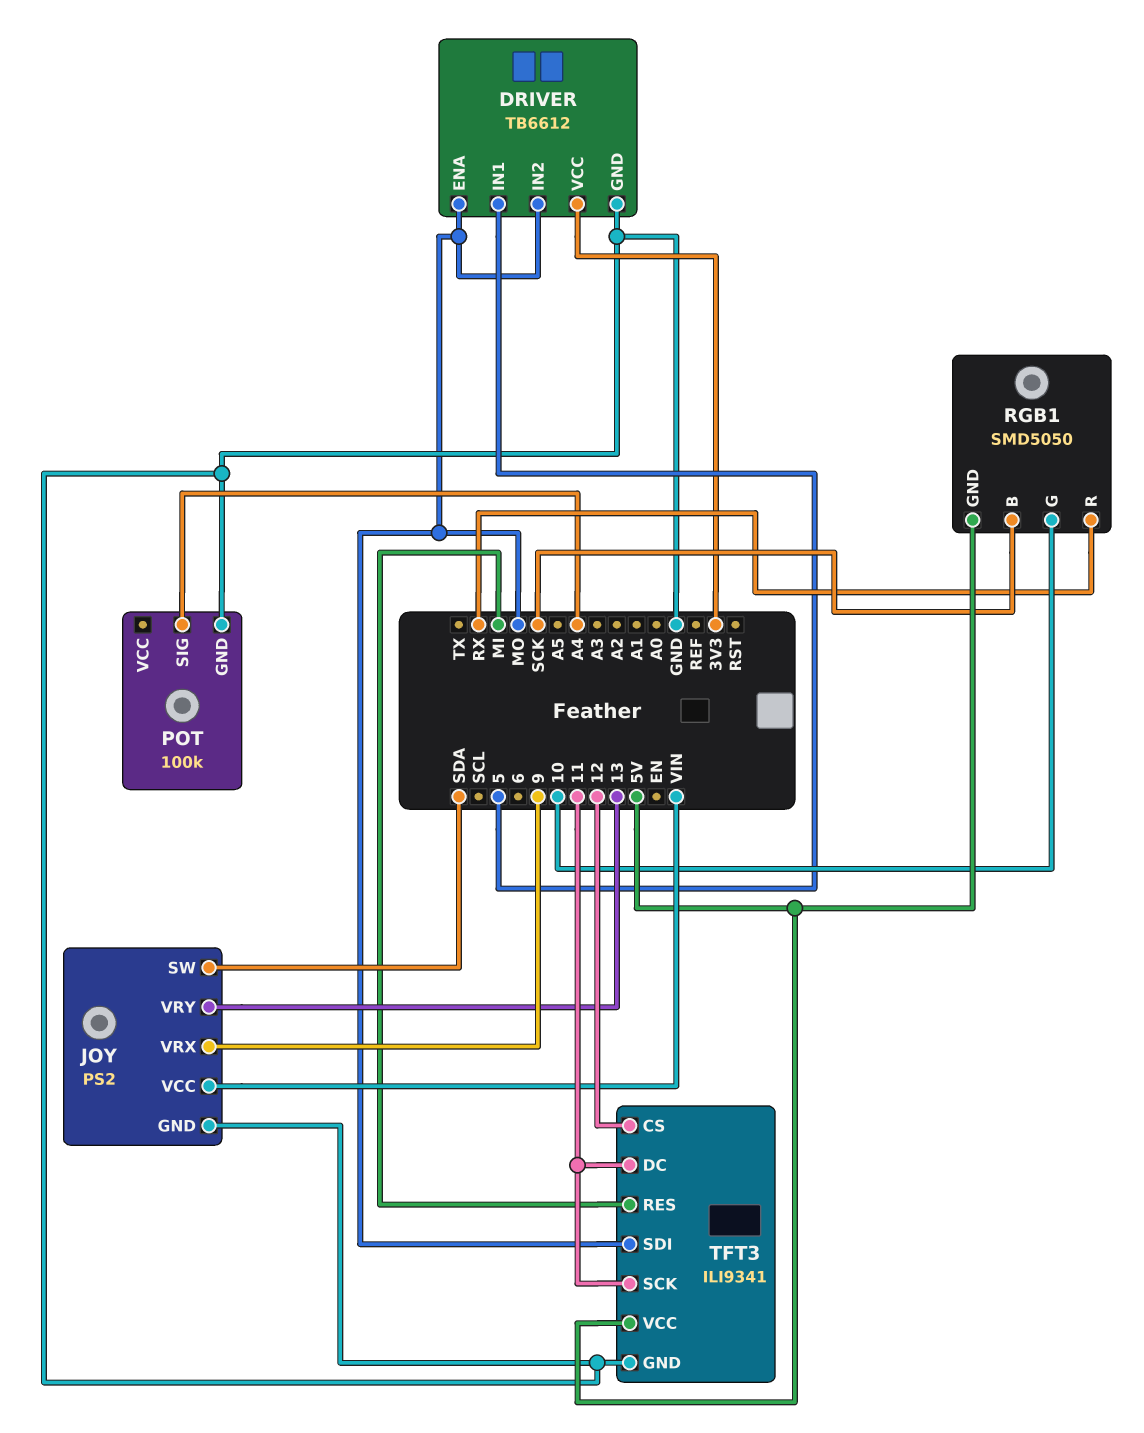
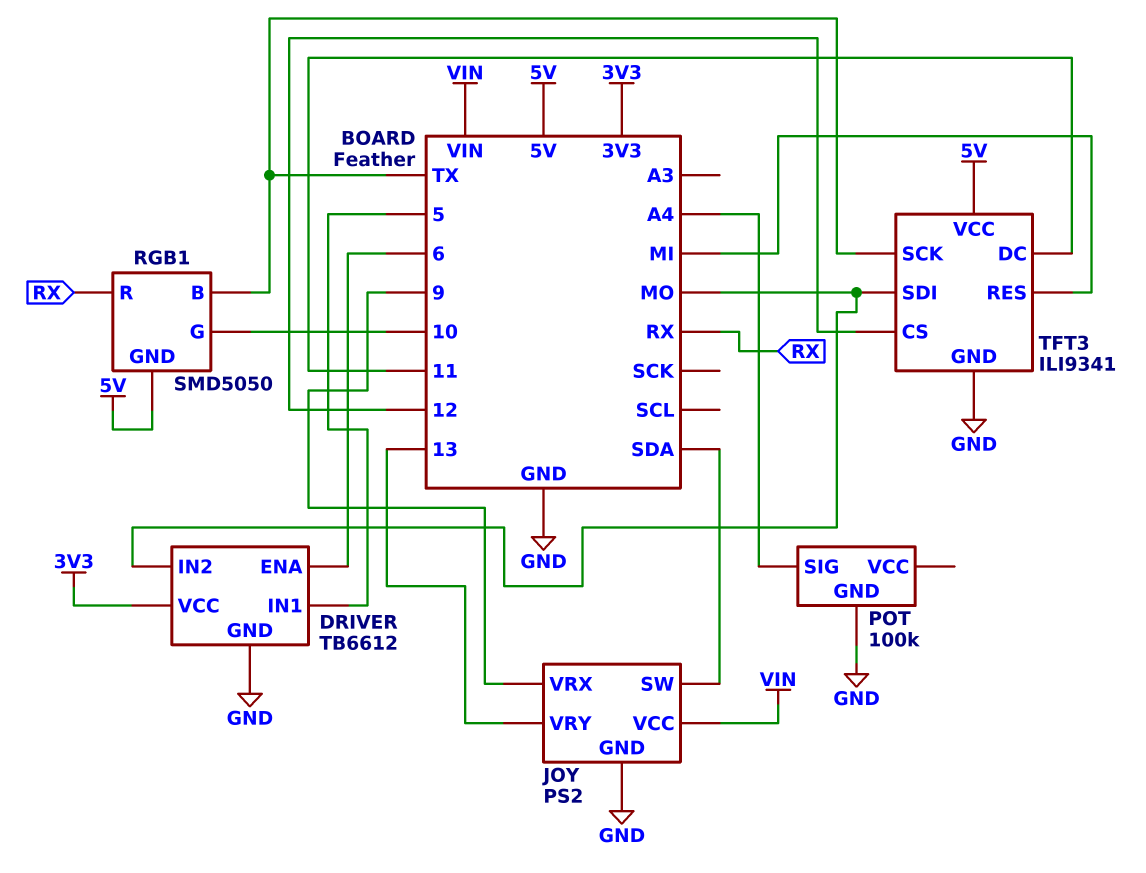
DRIVER pin ENA: MO -> 6
RGB1 pin B: SCK -> TX
TFT3 pin SCK: 11 -> TX

